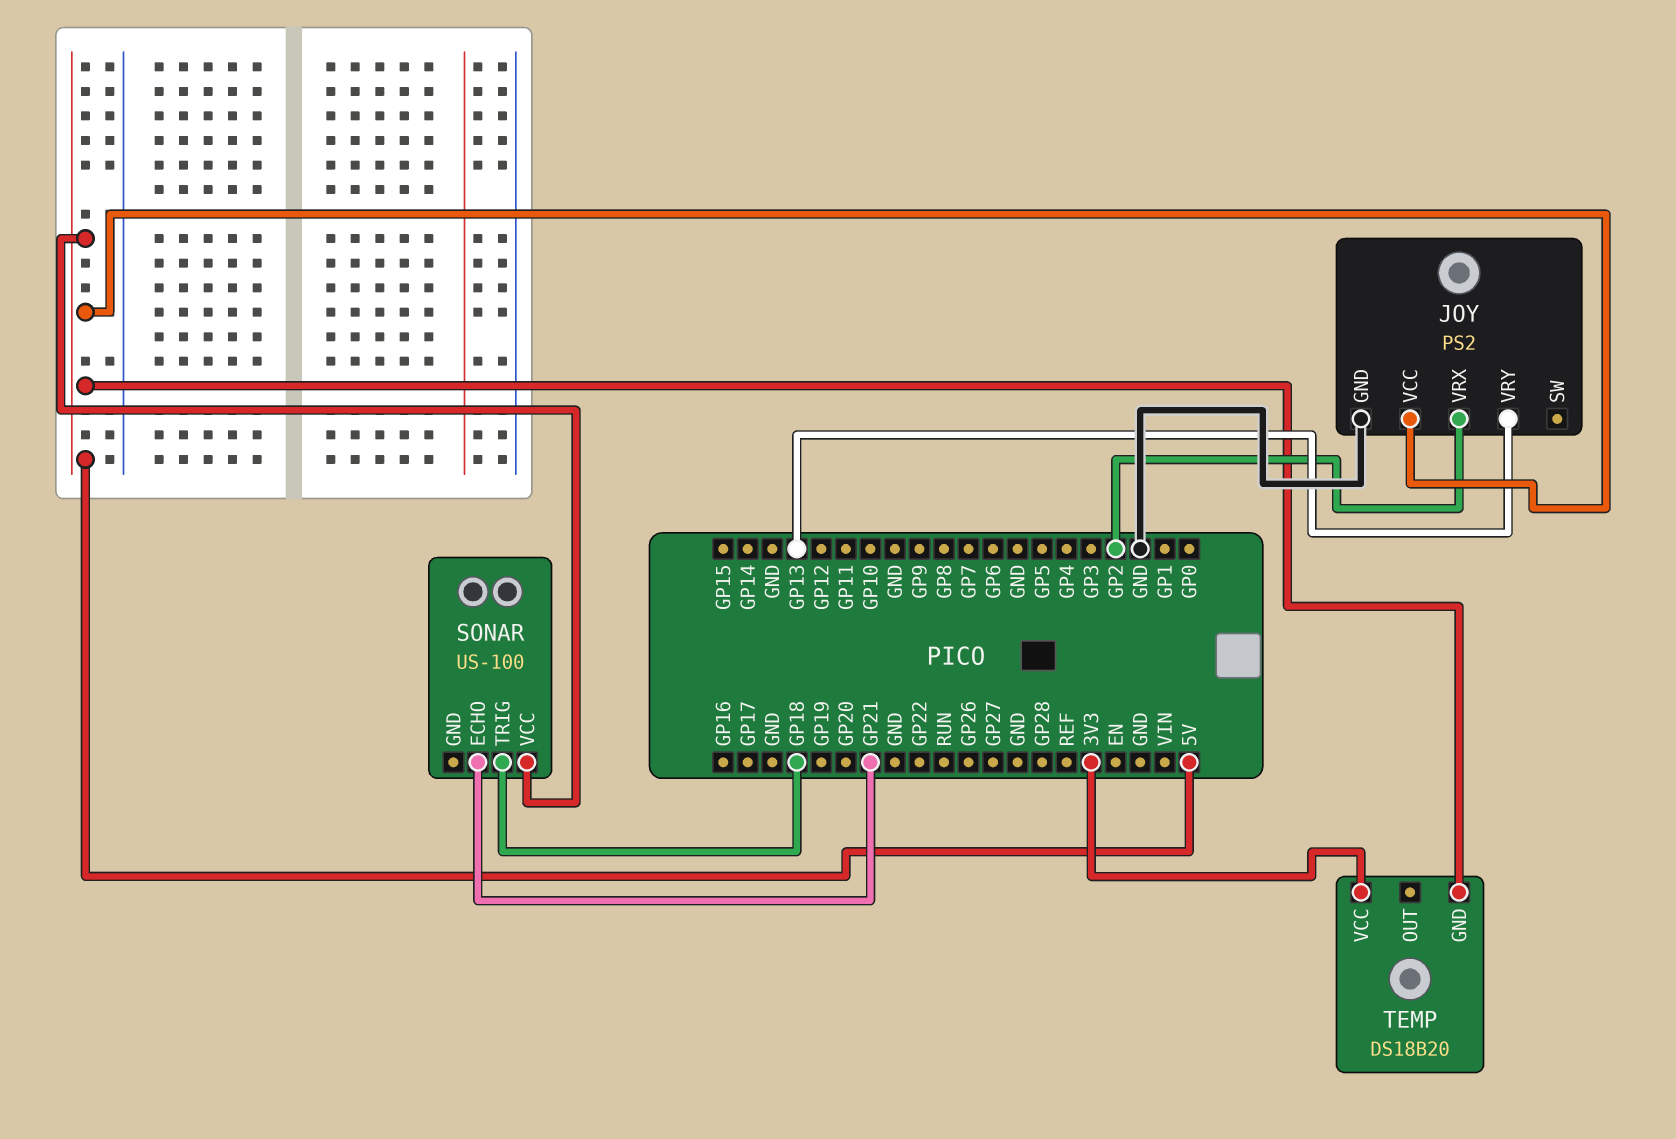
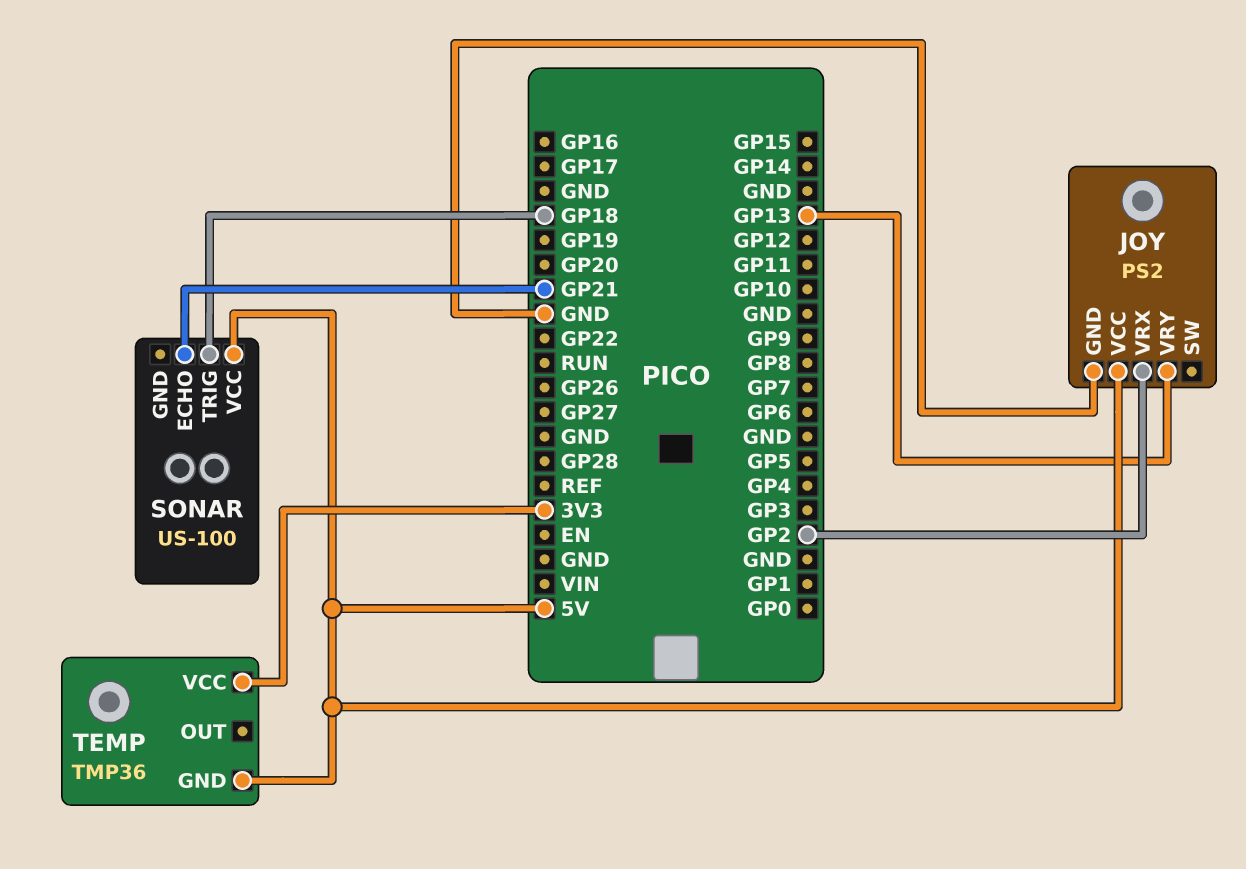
TEMP: DS18B20 -> TMP36

